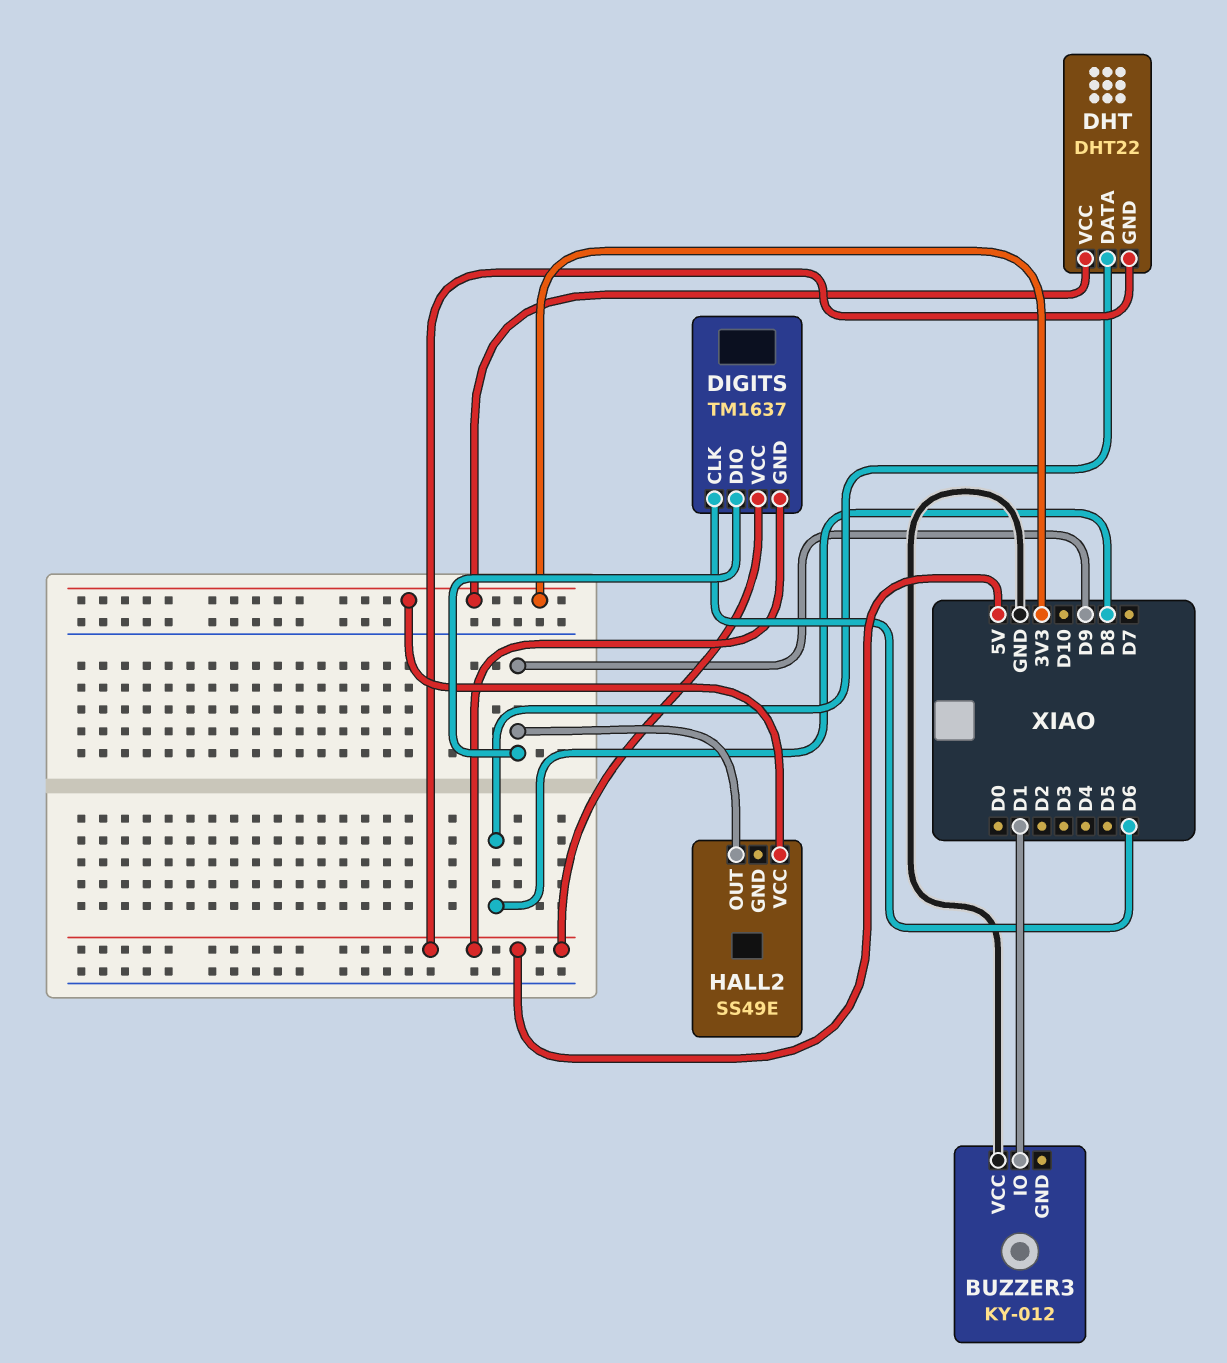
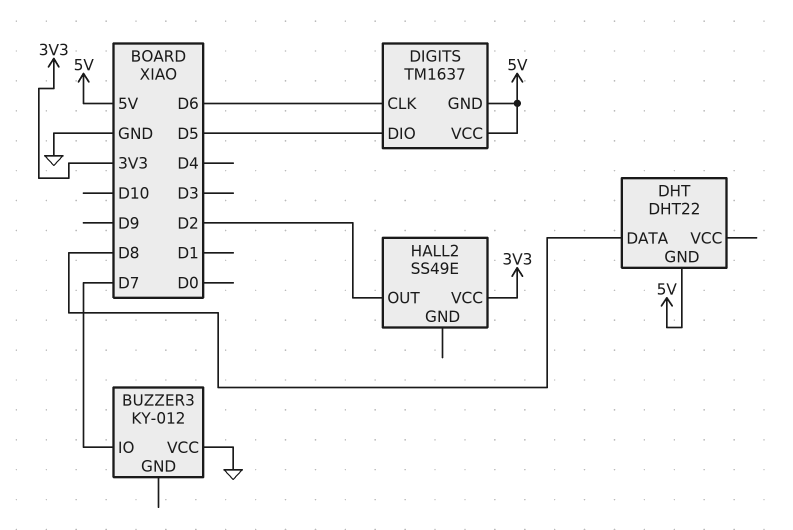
BUZZER3 pin IO: D1 -> D7
DHT pin VCC: 3V3 -> none
DIGITS pin DIO: D9 -> D5
HALL2 pin OUT: D9 -> D2

